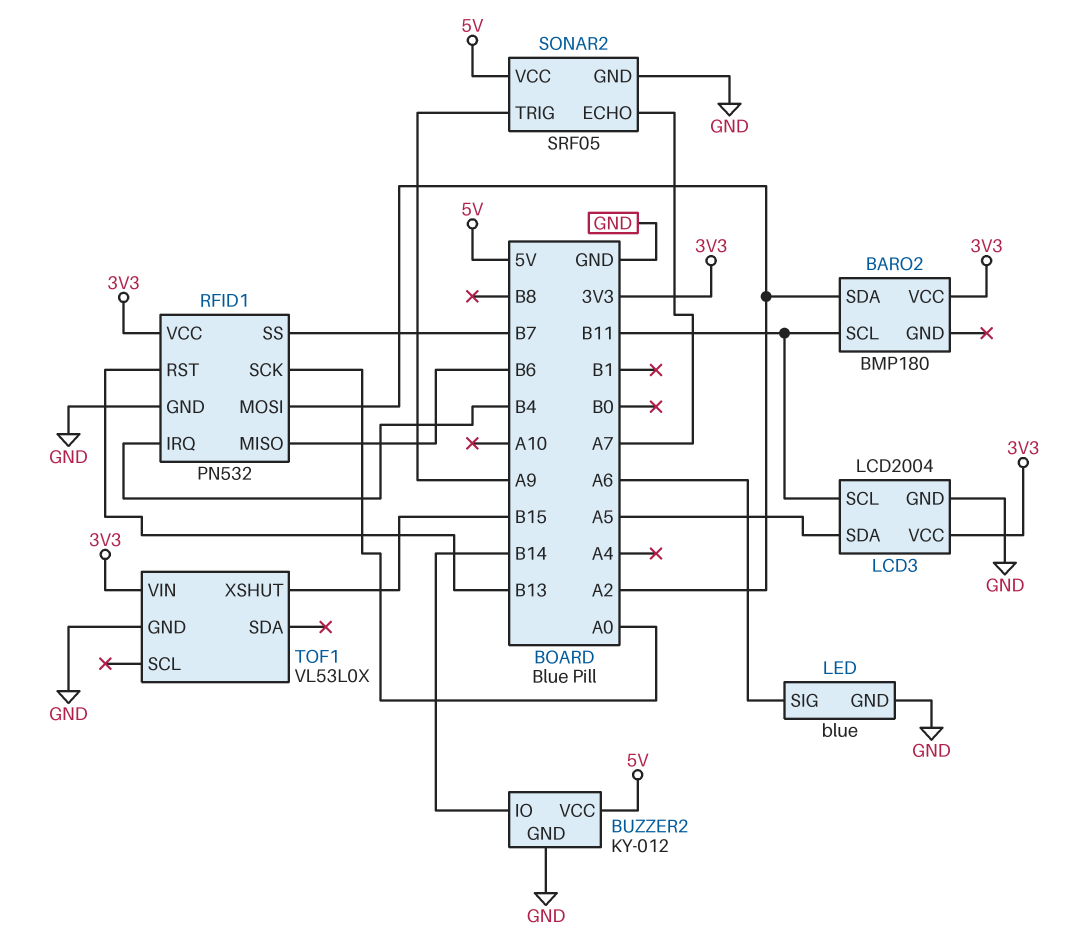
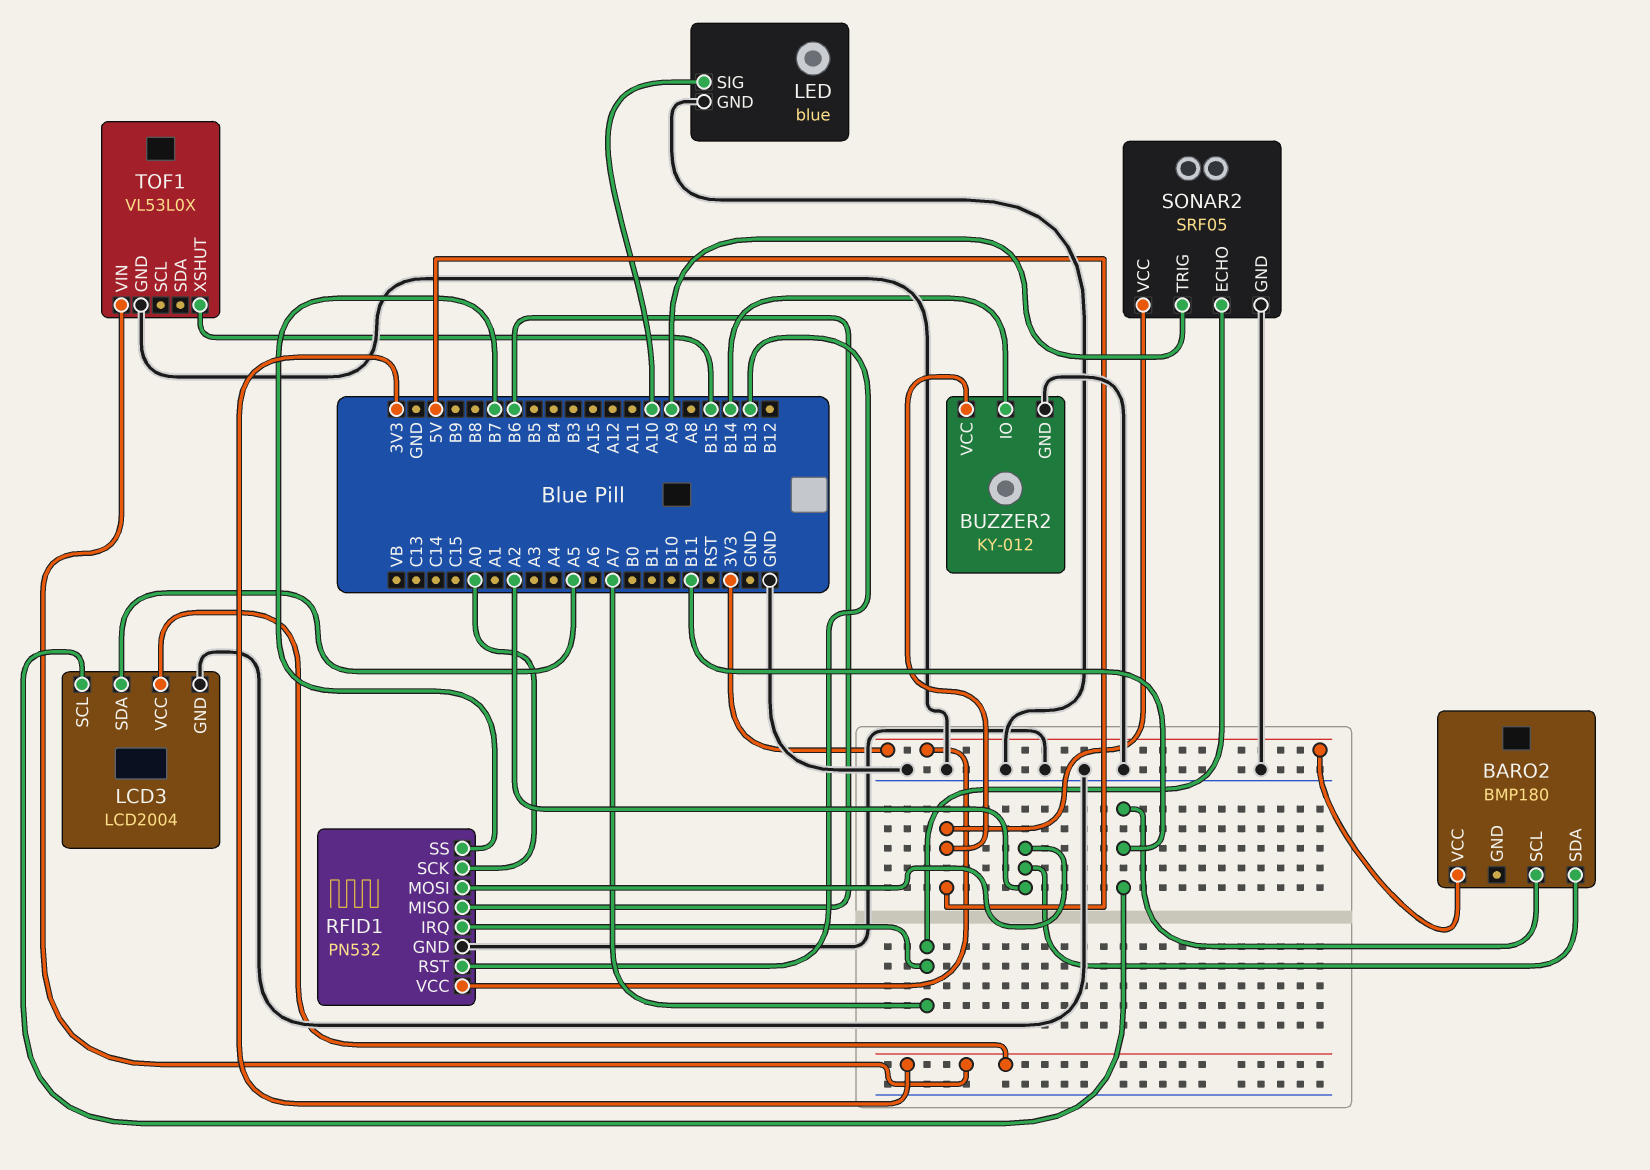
LED pin SIG: A6 -> A10
RFID1 pin IRQ: B4 -> A7

